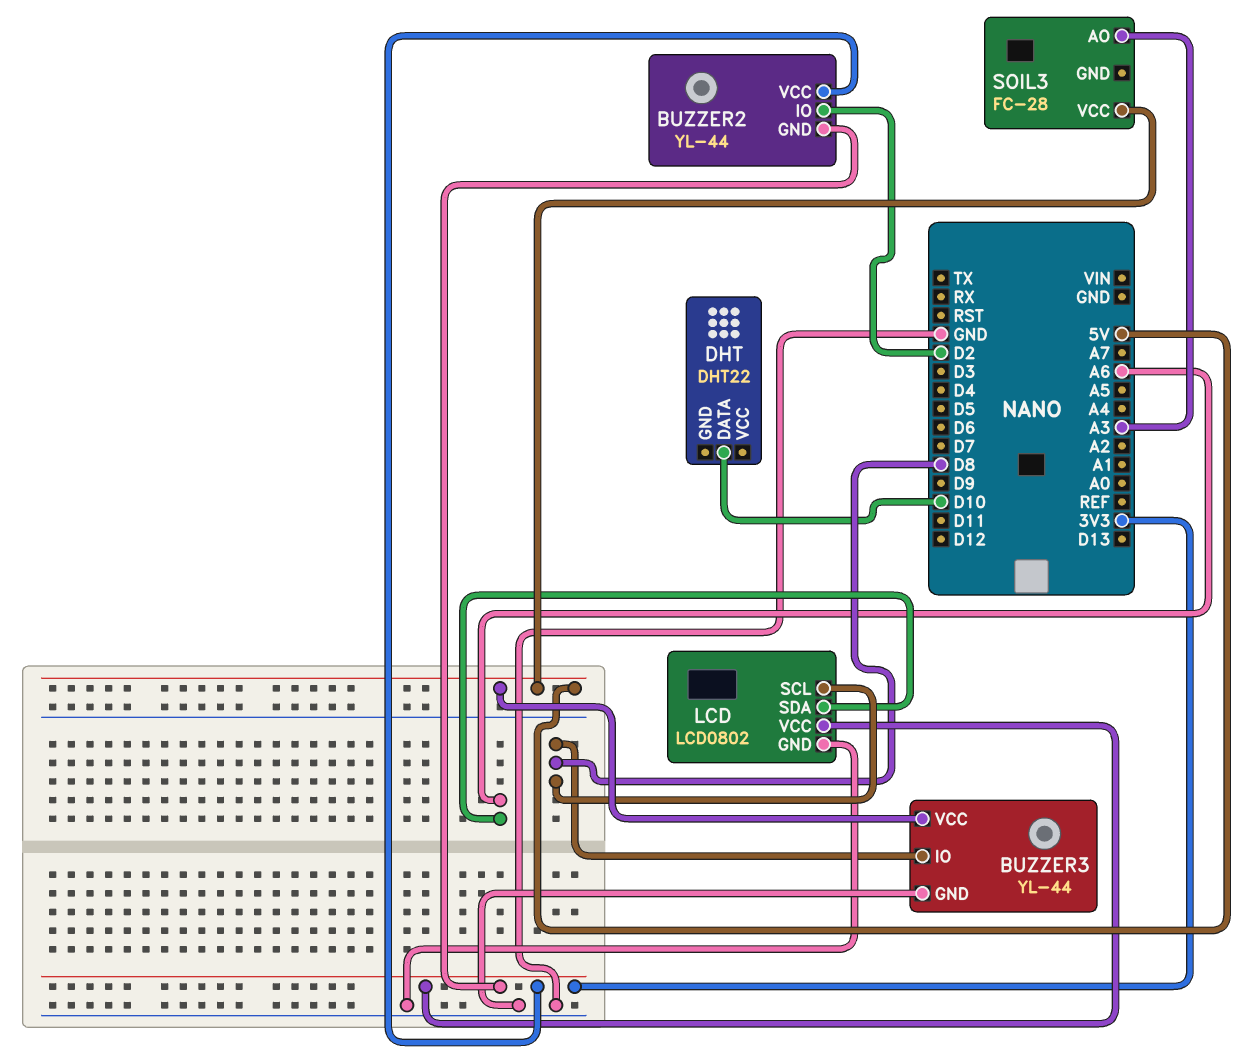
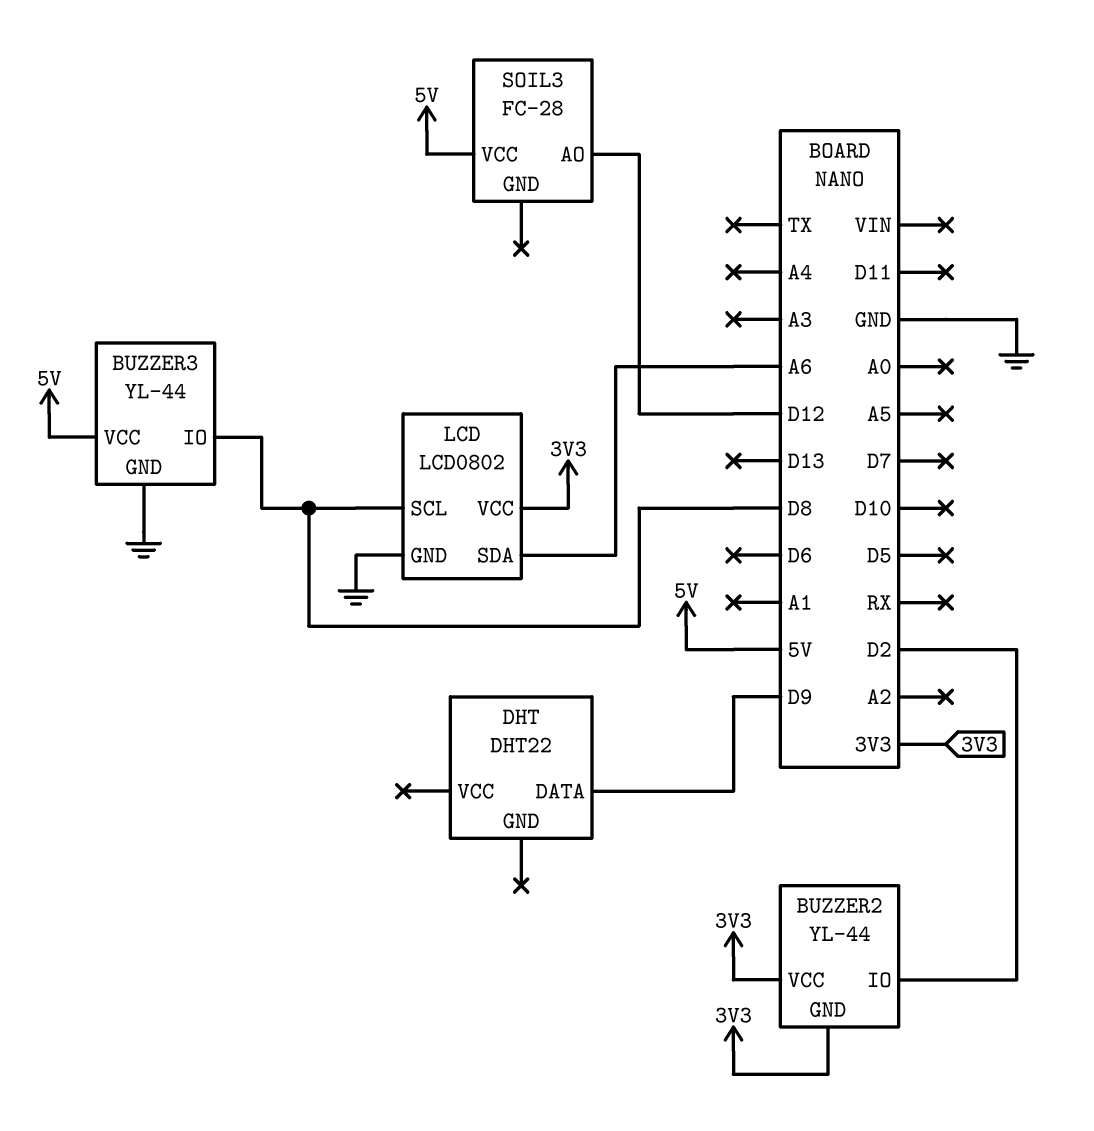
DHT pin DATA: D10 -> D9
SOIL3 pin AO: A3 -> D12

